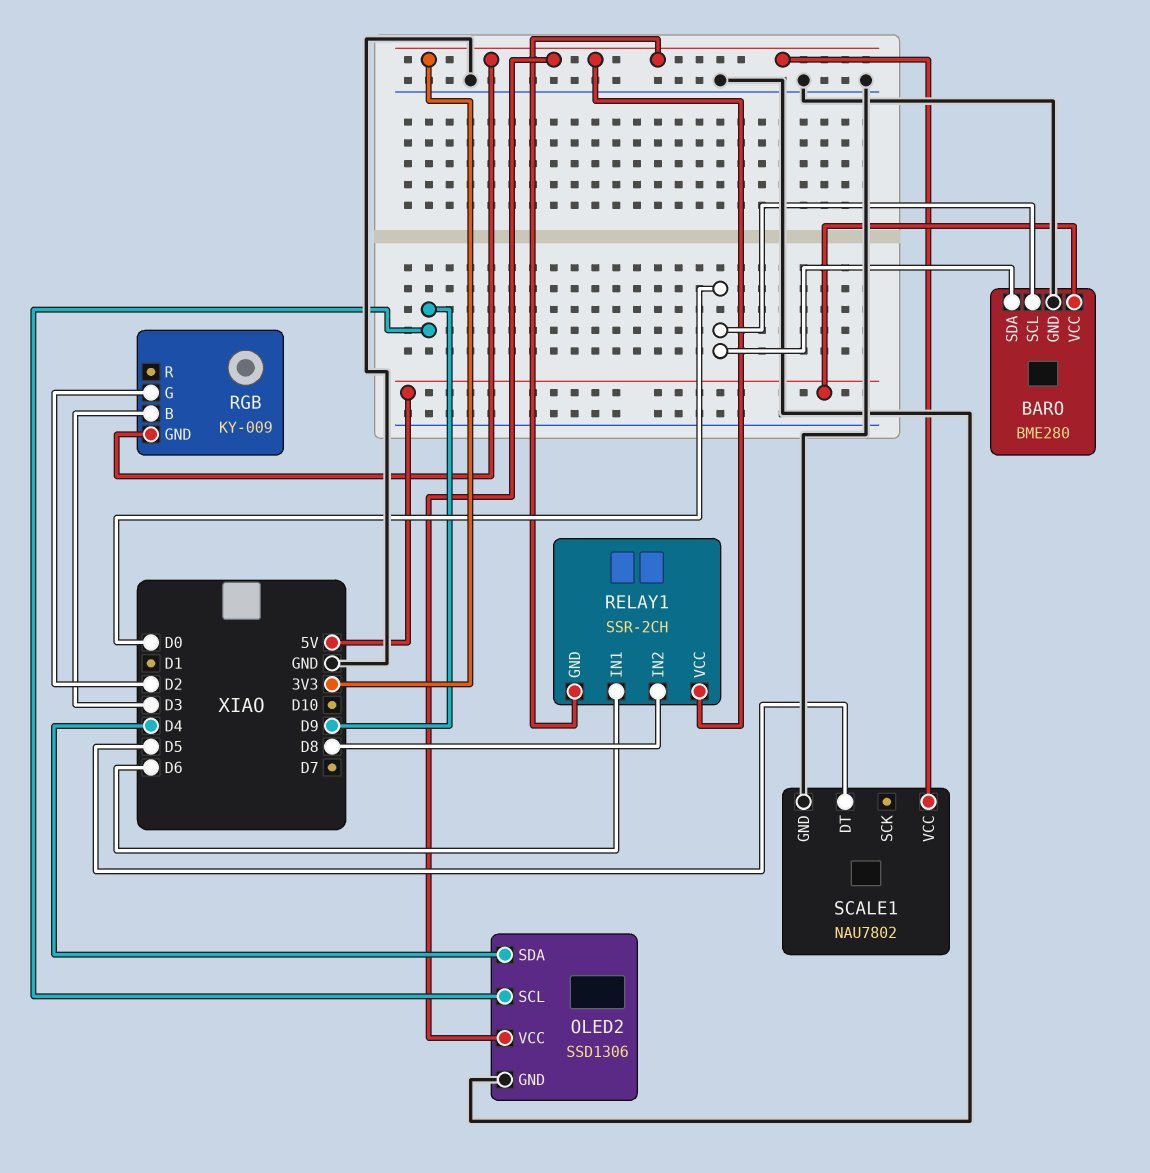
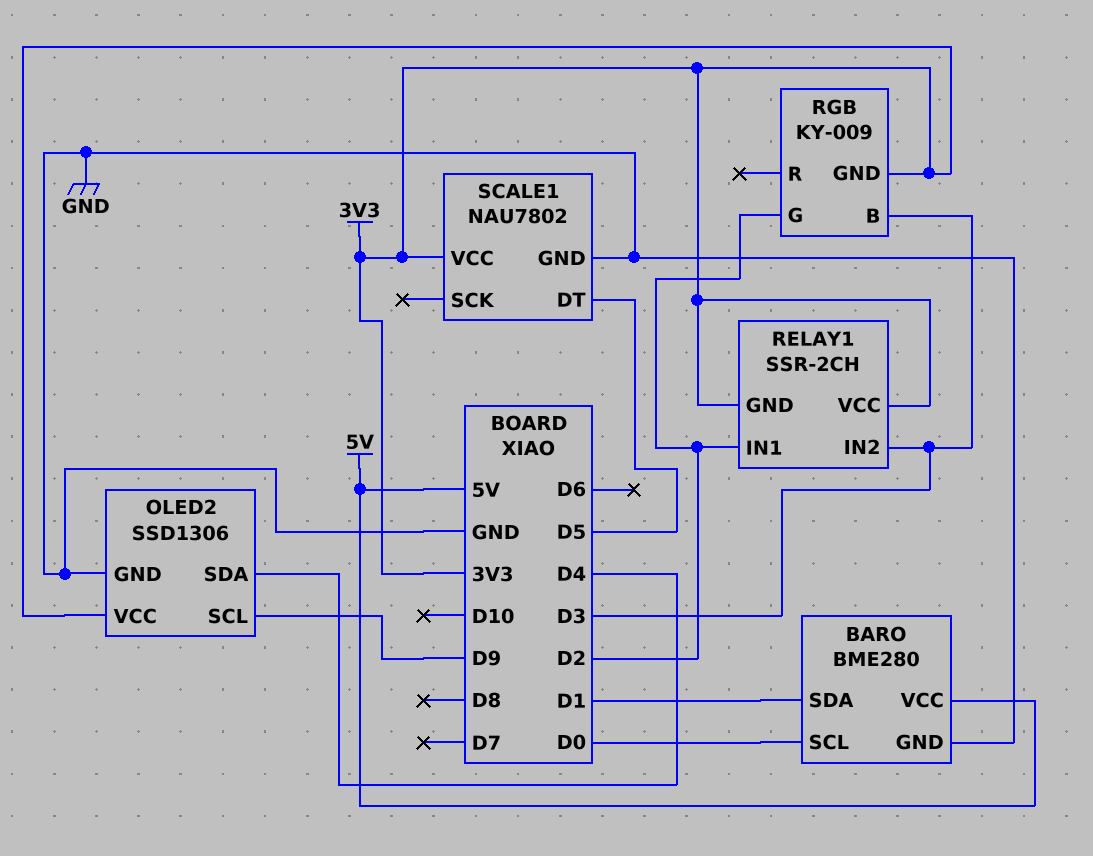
BARO pin SDA: D0 -> D1
RELAY1 pin IN1: D6 -> D2
RELAY1 pin IN2: D8 -> D3

